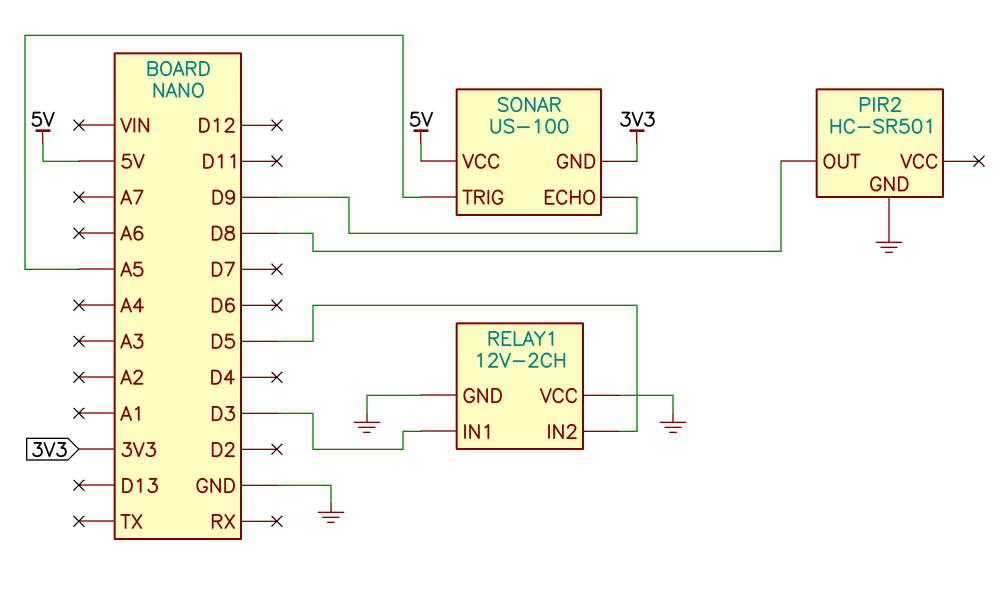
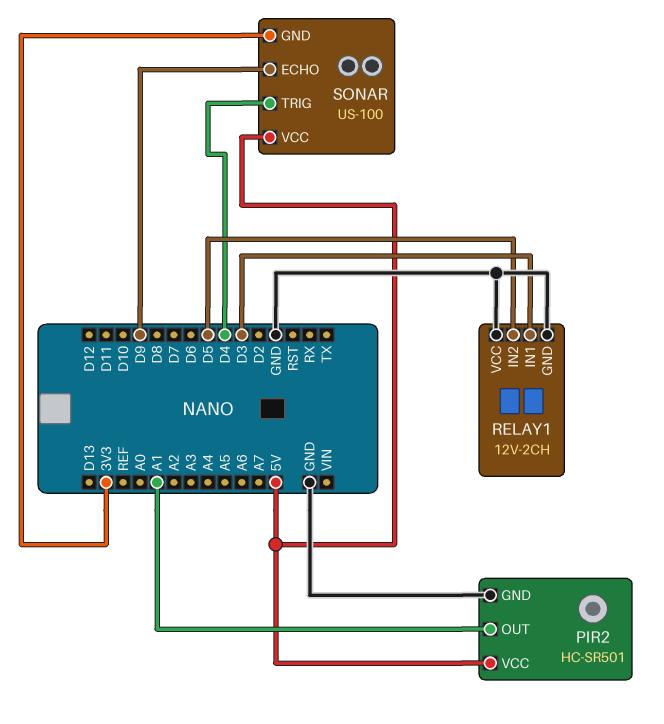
PIR2 pin OUT: D8 -> A1
PIR2 pin VCC: none -> 5V
SONAR pin TRIG: A5 -> D4

